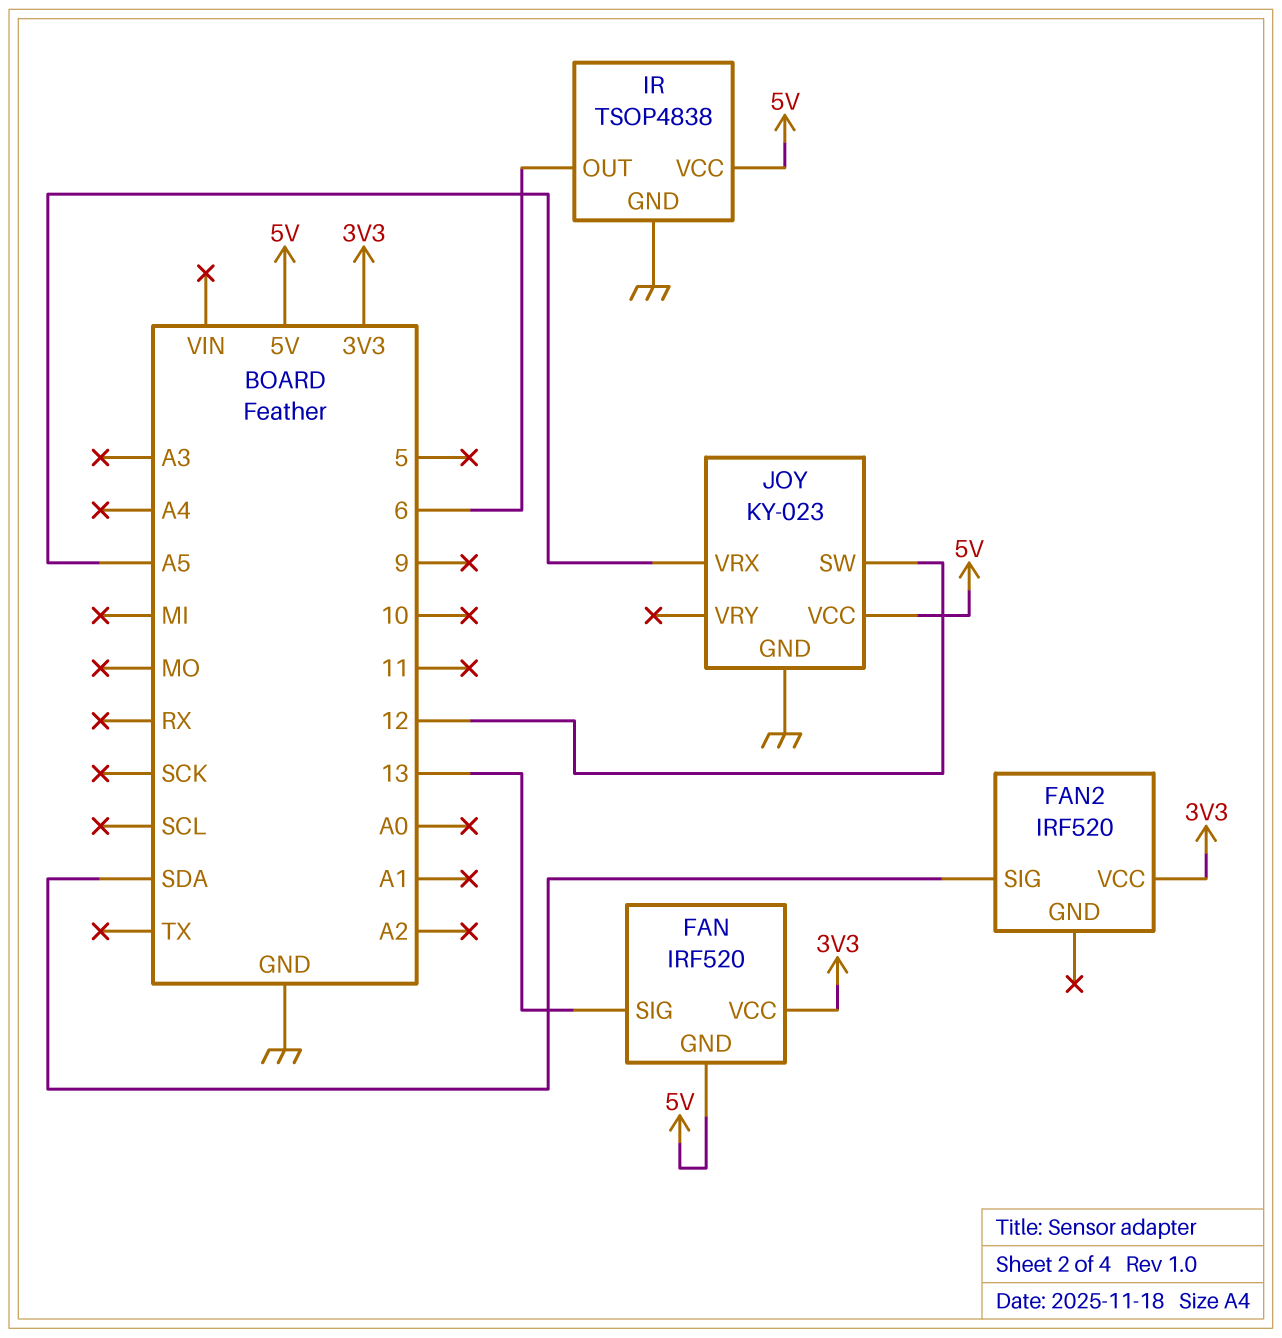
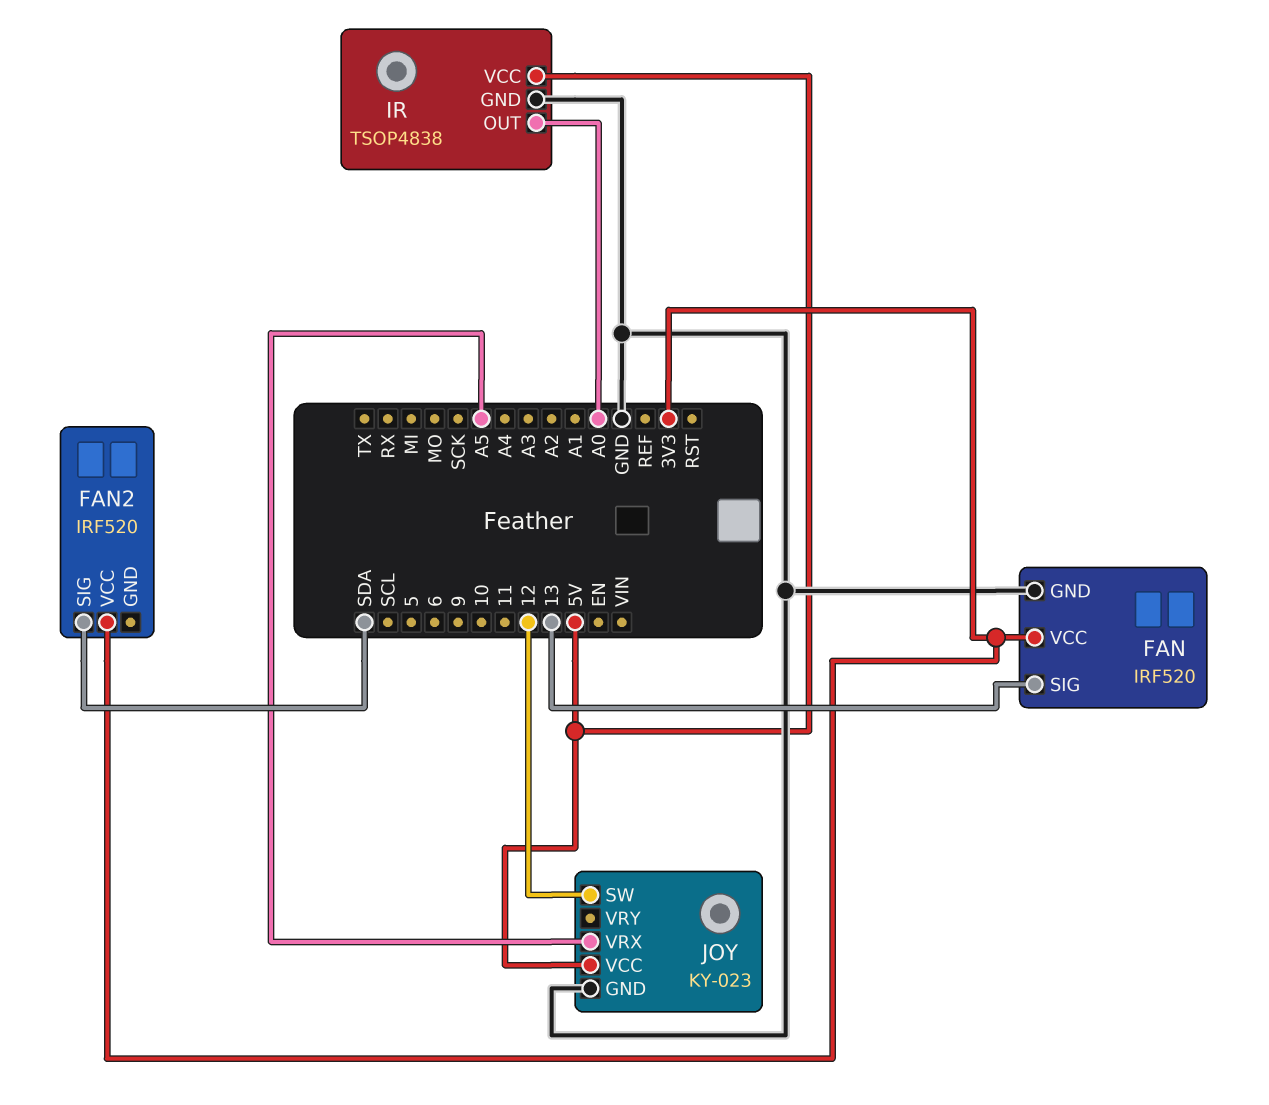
FAN pin GND: 5V -> GND
IR pin OUT: 6 -> A0

